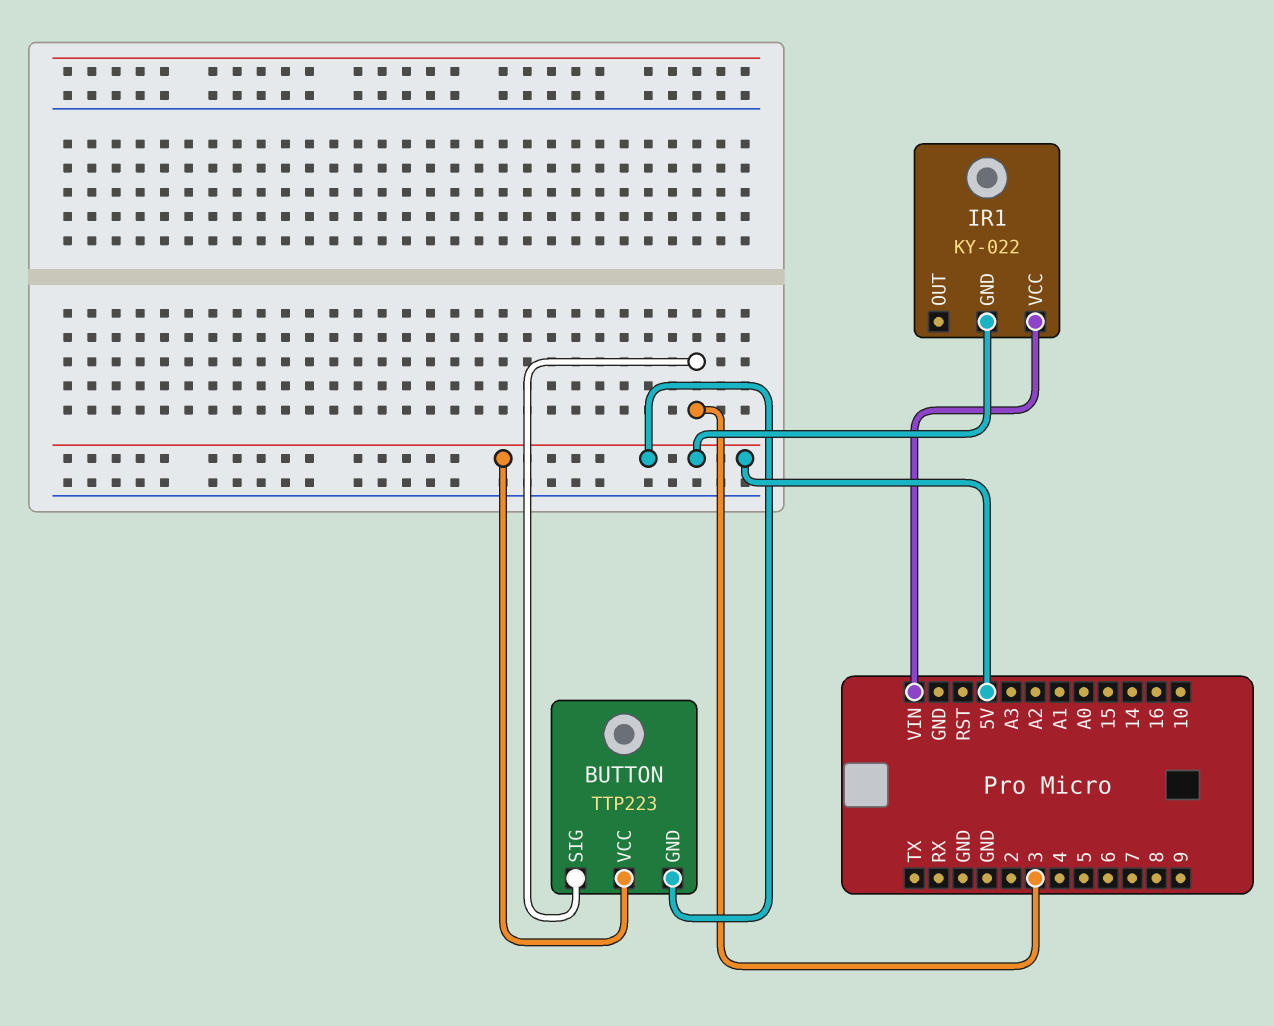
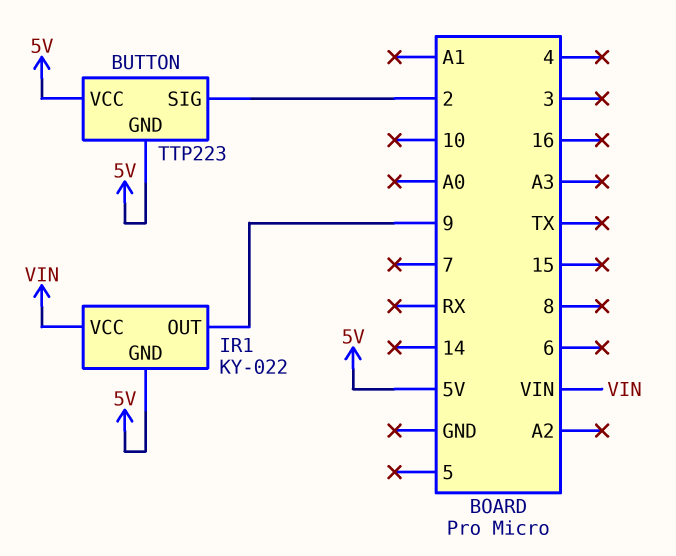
BUTTON pin SIG: 3 -> 2
IR1 pin OUT: none -> 9

